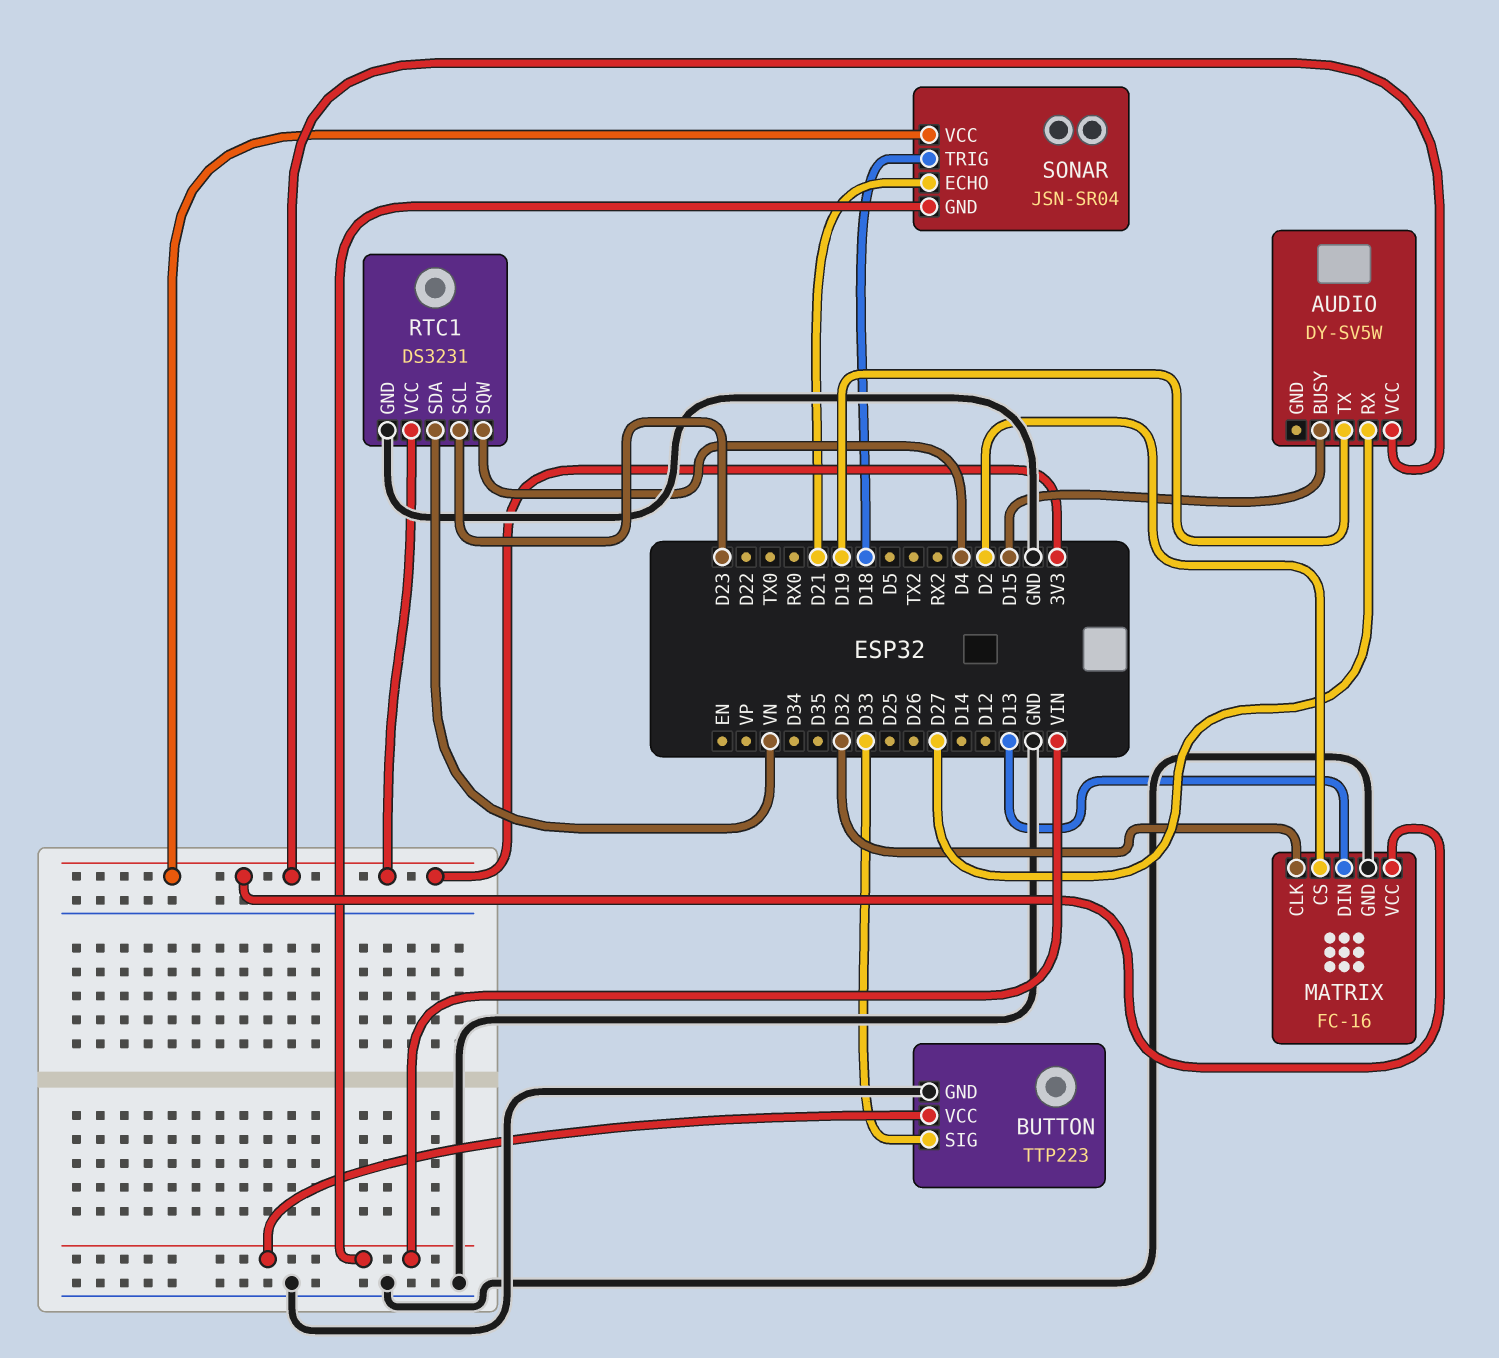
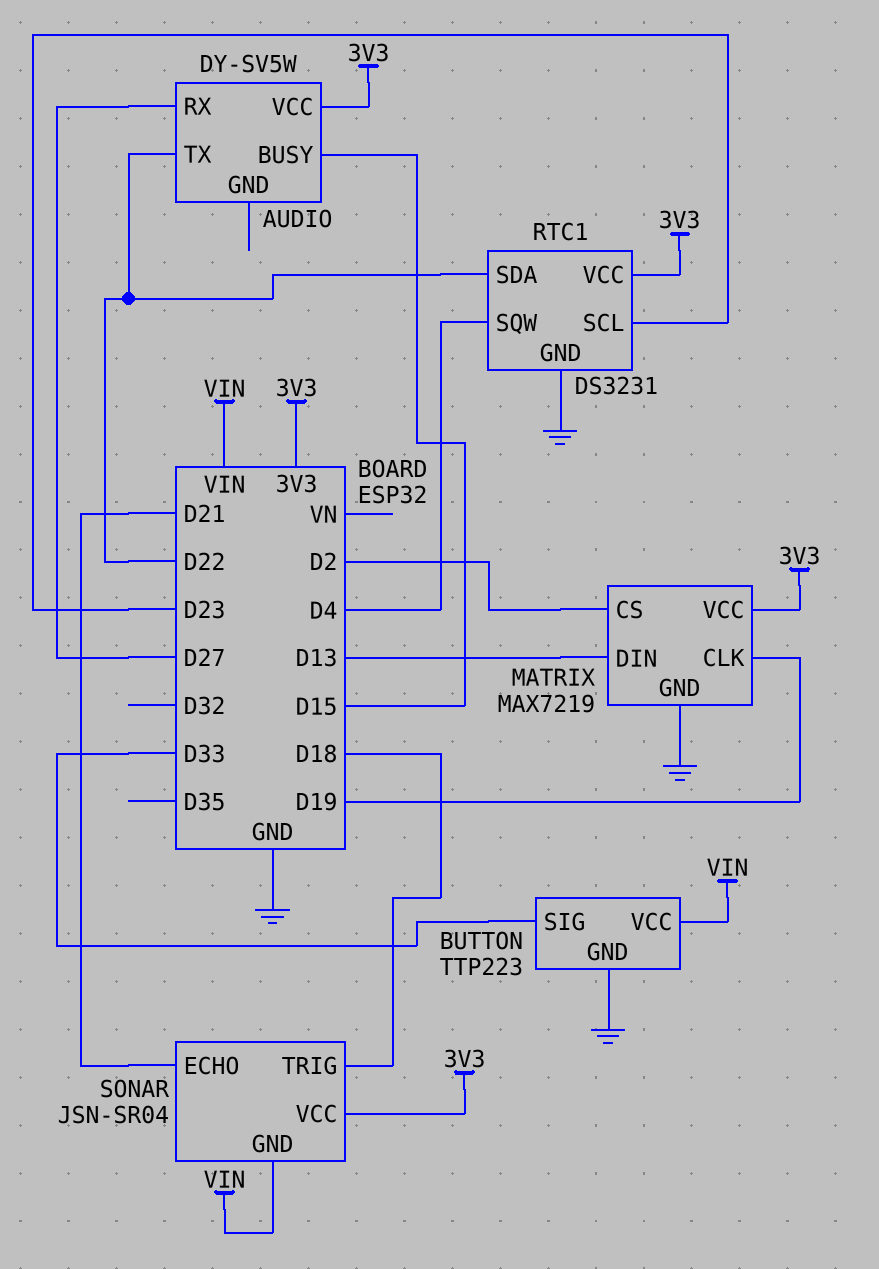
AUDIO pin TX: D19 -> D22
MATRIX: FC-16 -> MAX7219
MATRIX pin CLK: D32 -> D19
RTC1 pin SDA: VN -> D22

